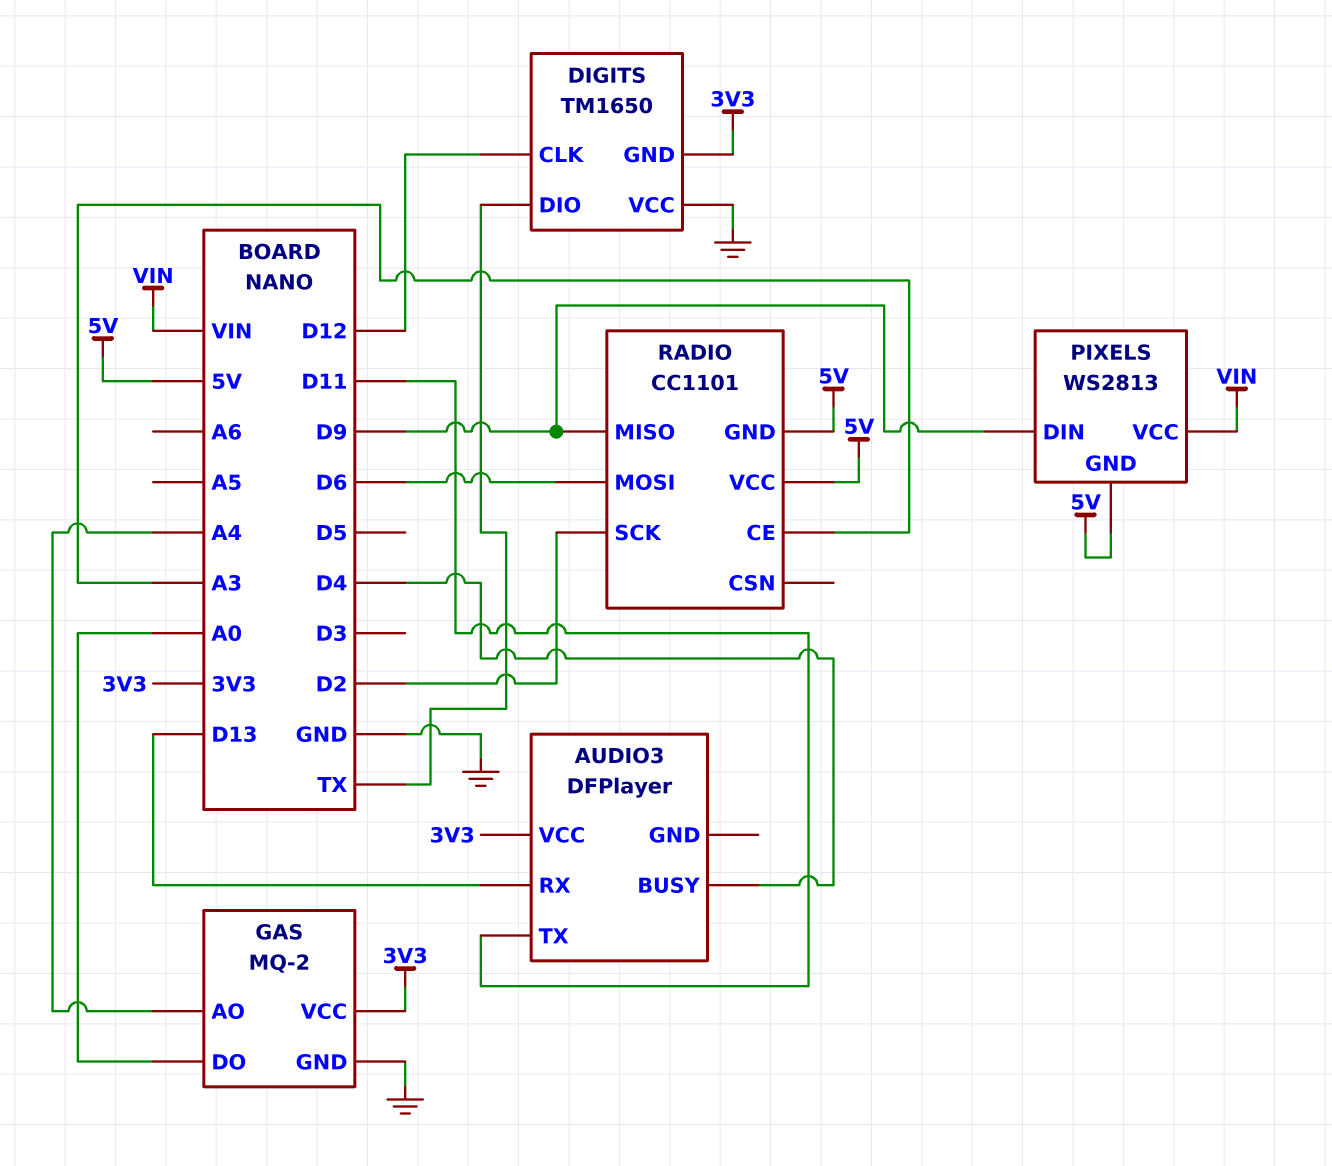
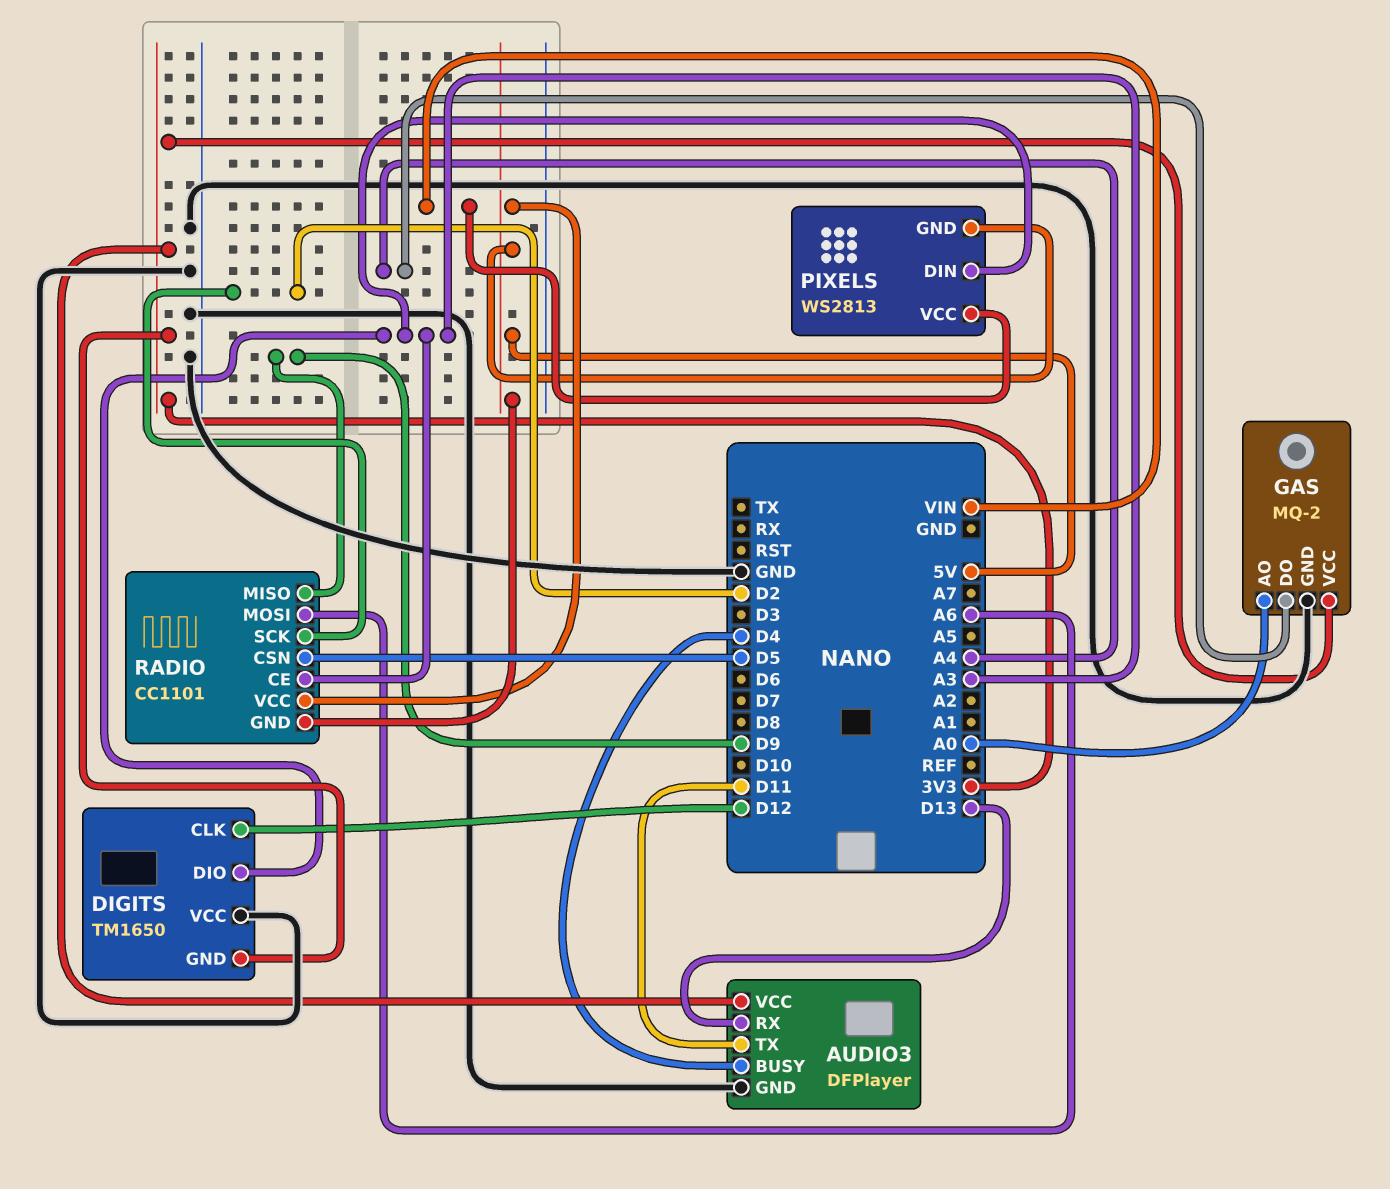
AUDIO3 pin GND: none -> GND
DIGITS pin DIO: TX -> A3
GAS pin AO: A4 -> A0
GAS pin DO: A0 -> A4
PIXELS pin DIN: D9 -> A3
RADIO pin CSN: none -> D5
RADIO pin MOSI: D6 -> A6

